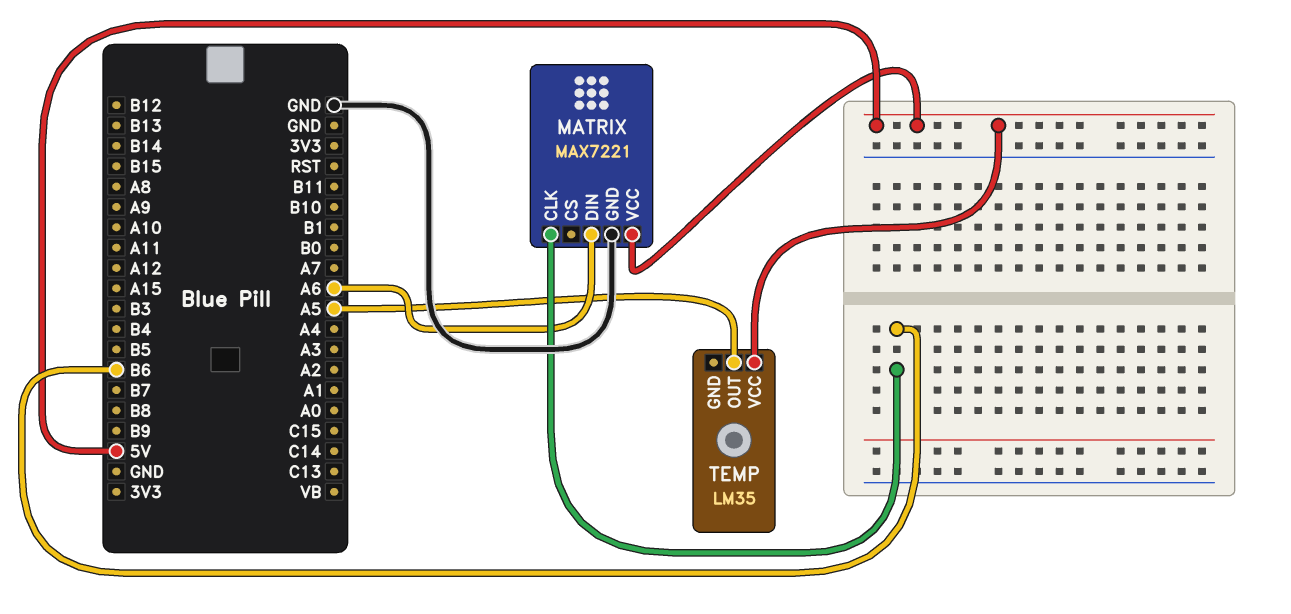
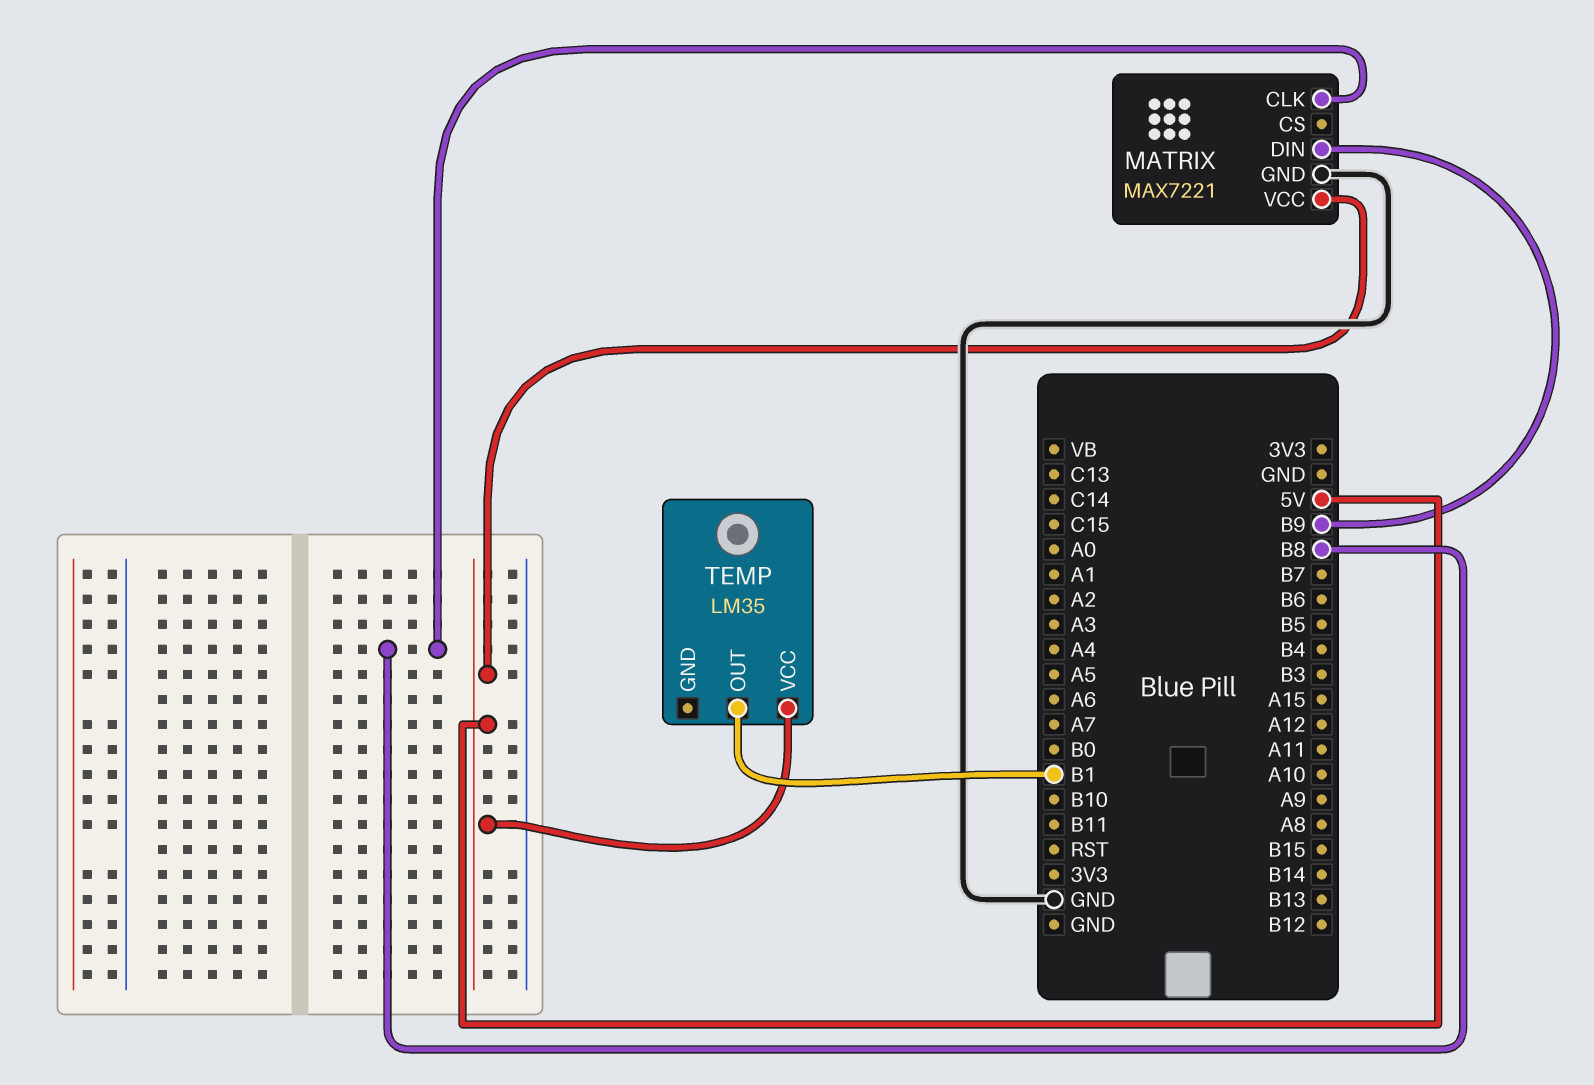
MATRIX pin CLK: B6 -> B8
MATRIX pin DIN: A6 -> B9
TEMP pin OUT: A5 -> B1

